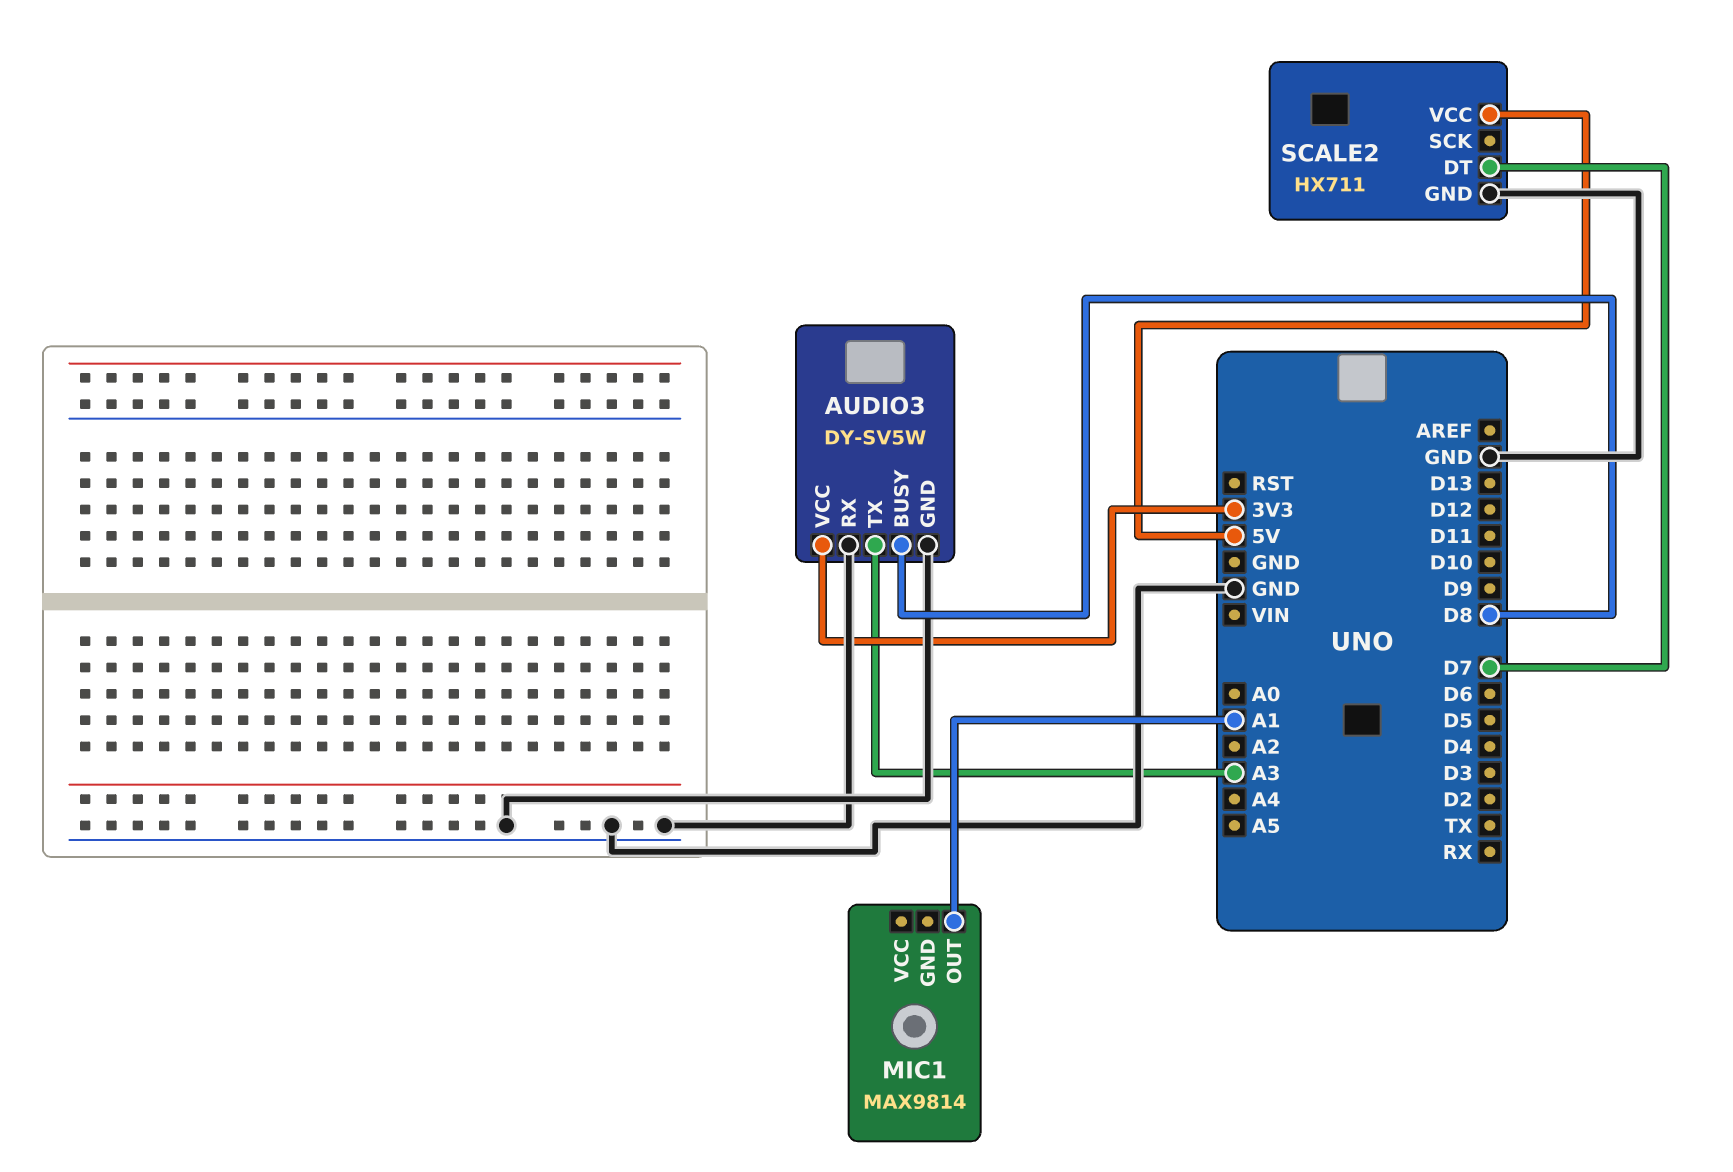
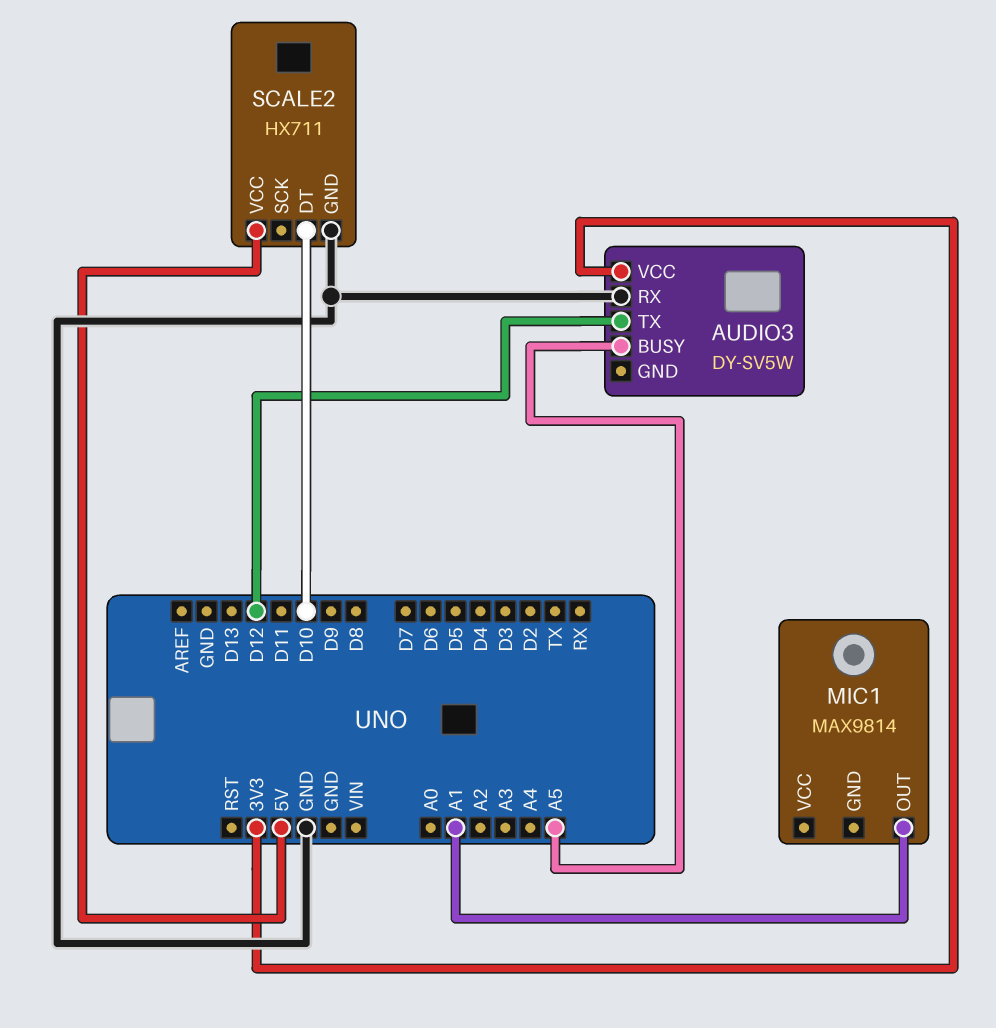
AUDIO3 pin BUSY: D8 -> A5
AUDIO3 pin GND: GND -> none
AUDIO3 pin TX: A3 -> D12
SCALE2 pin DT: D7 -> D10

